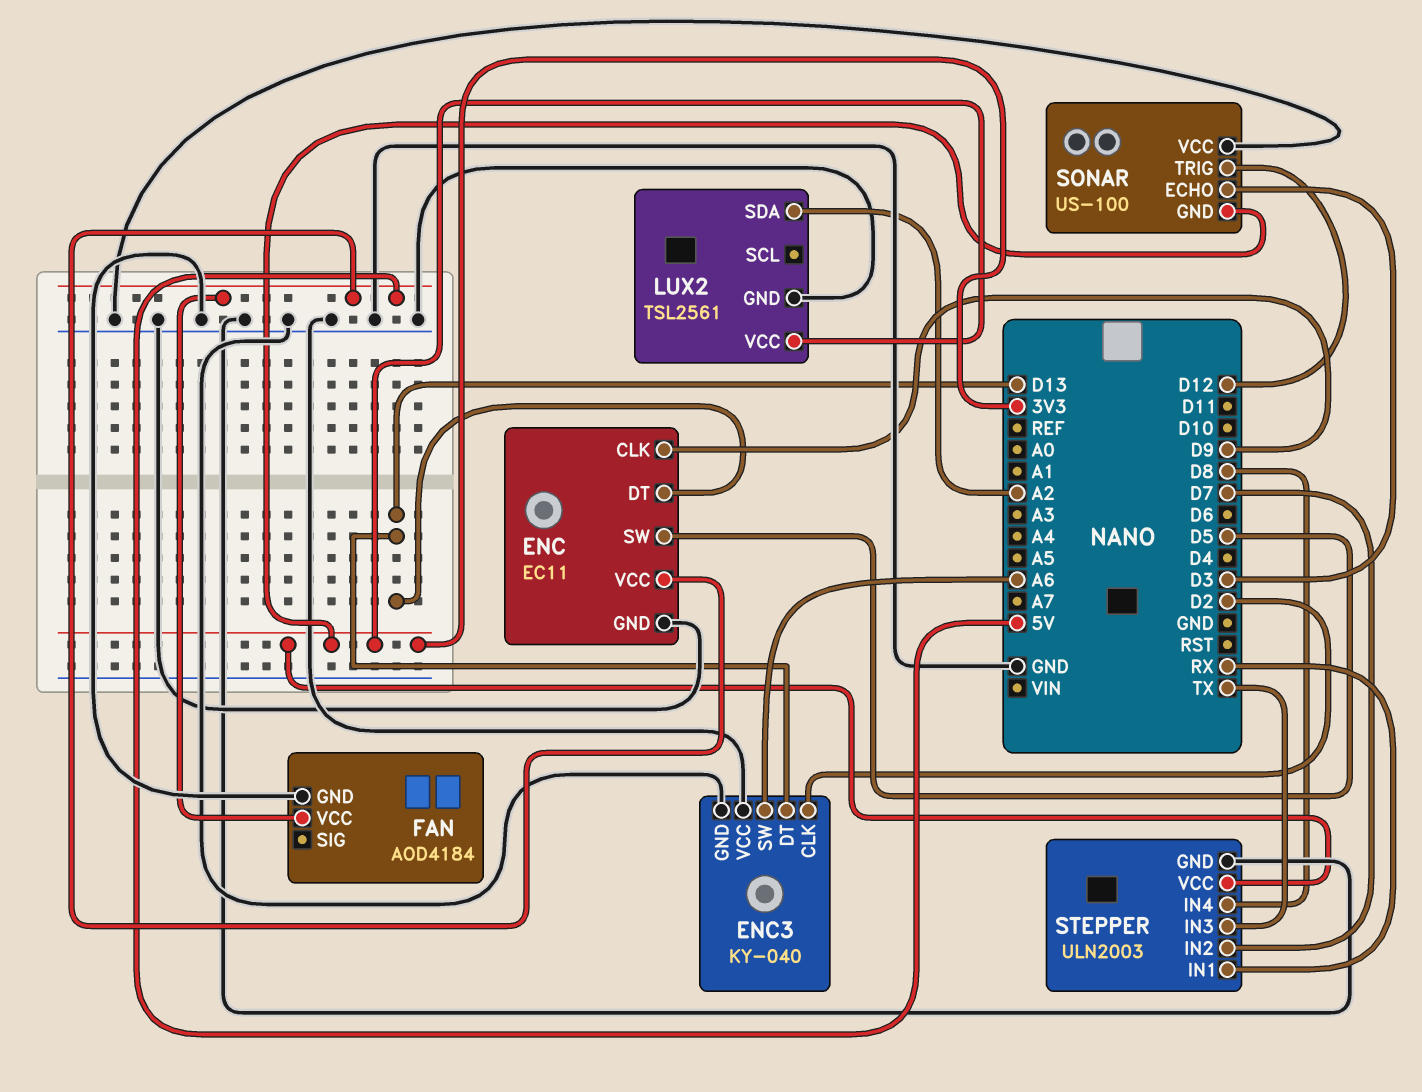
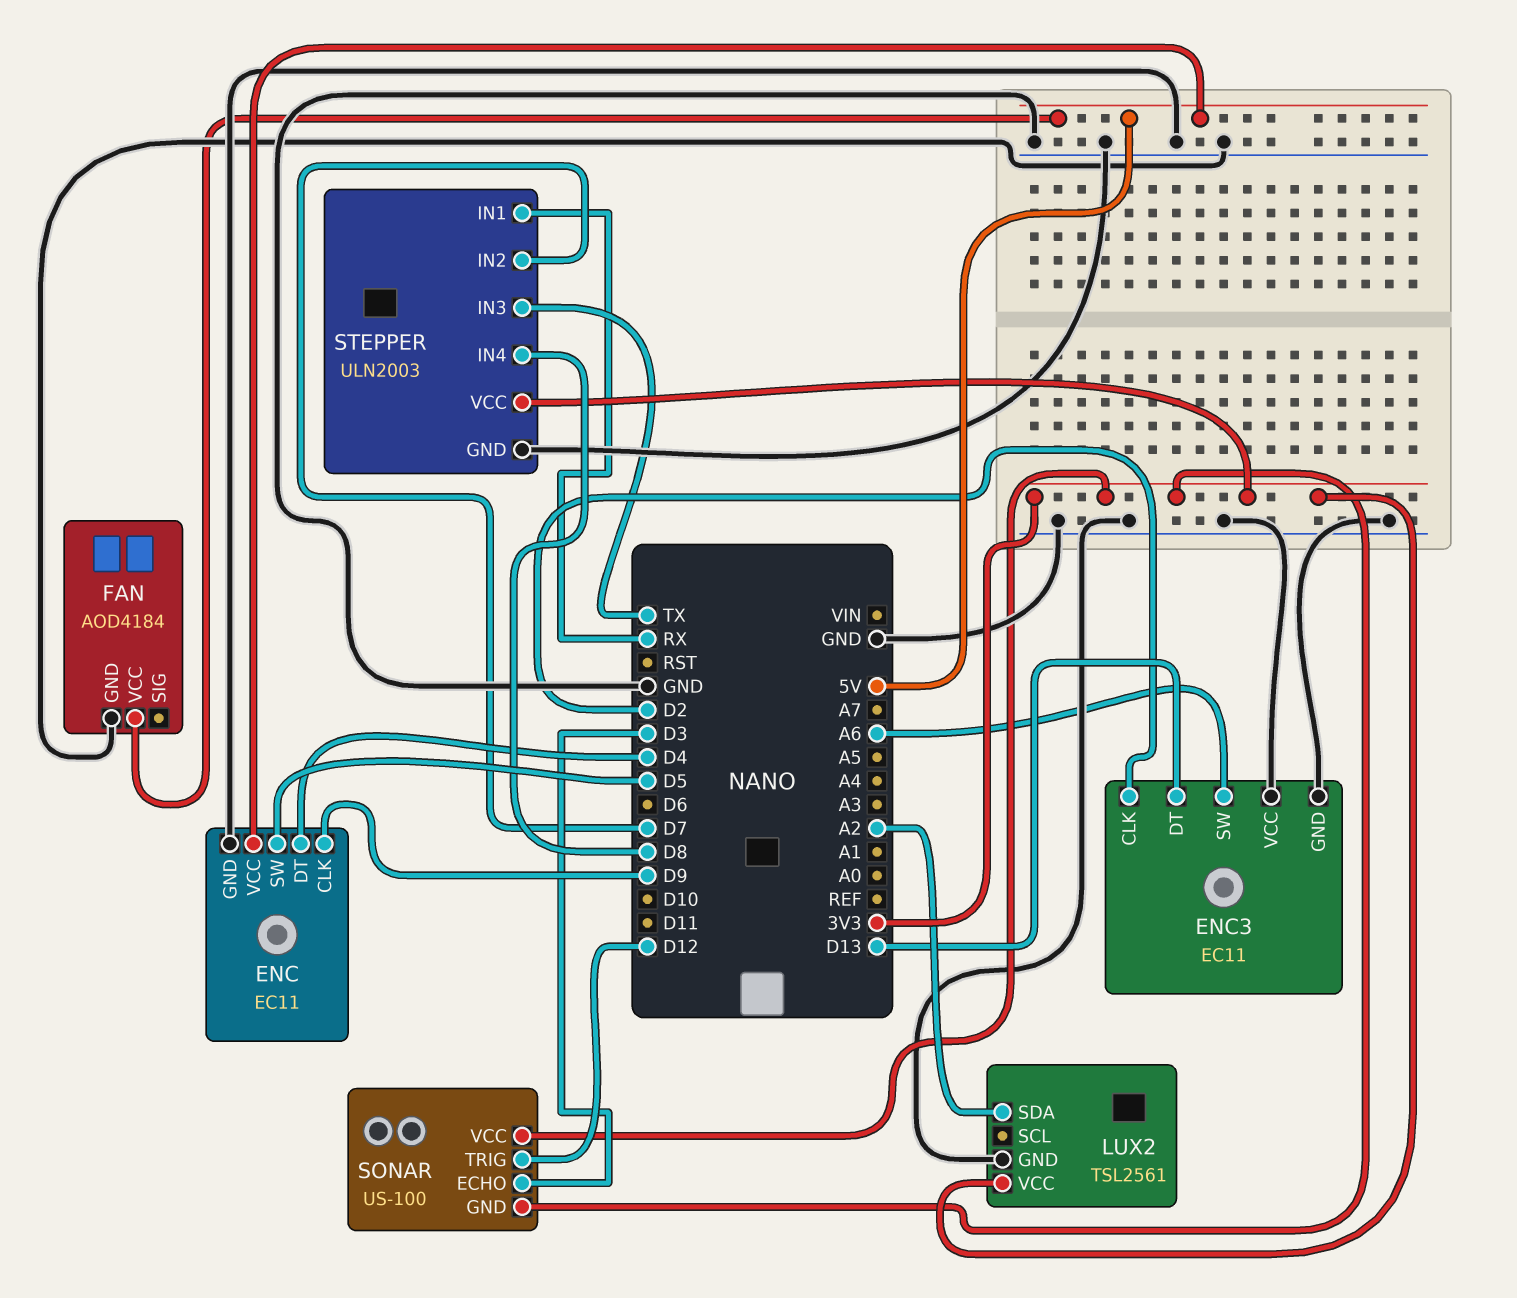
ENC pin DT: D13 -> D4
ENC3: KY-040 -> EC11
SONAR pin VCC: GND -> 3V3

